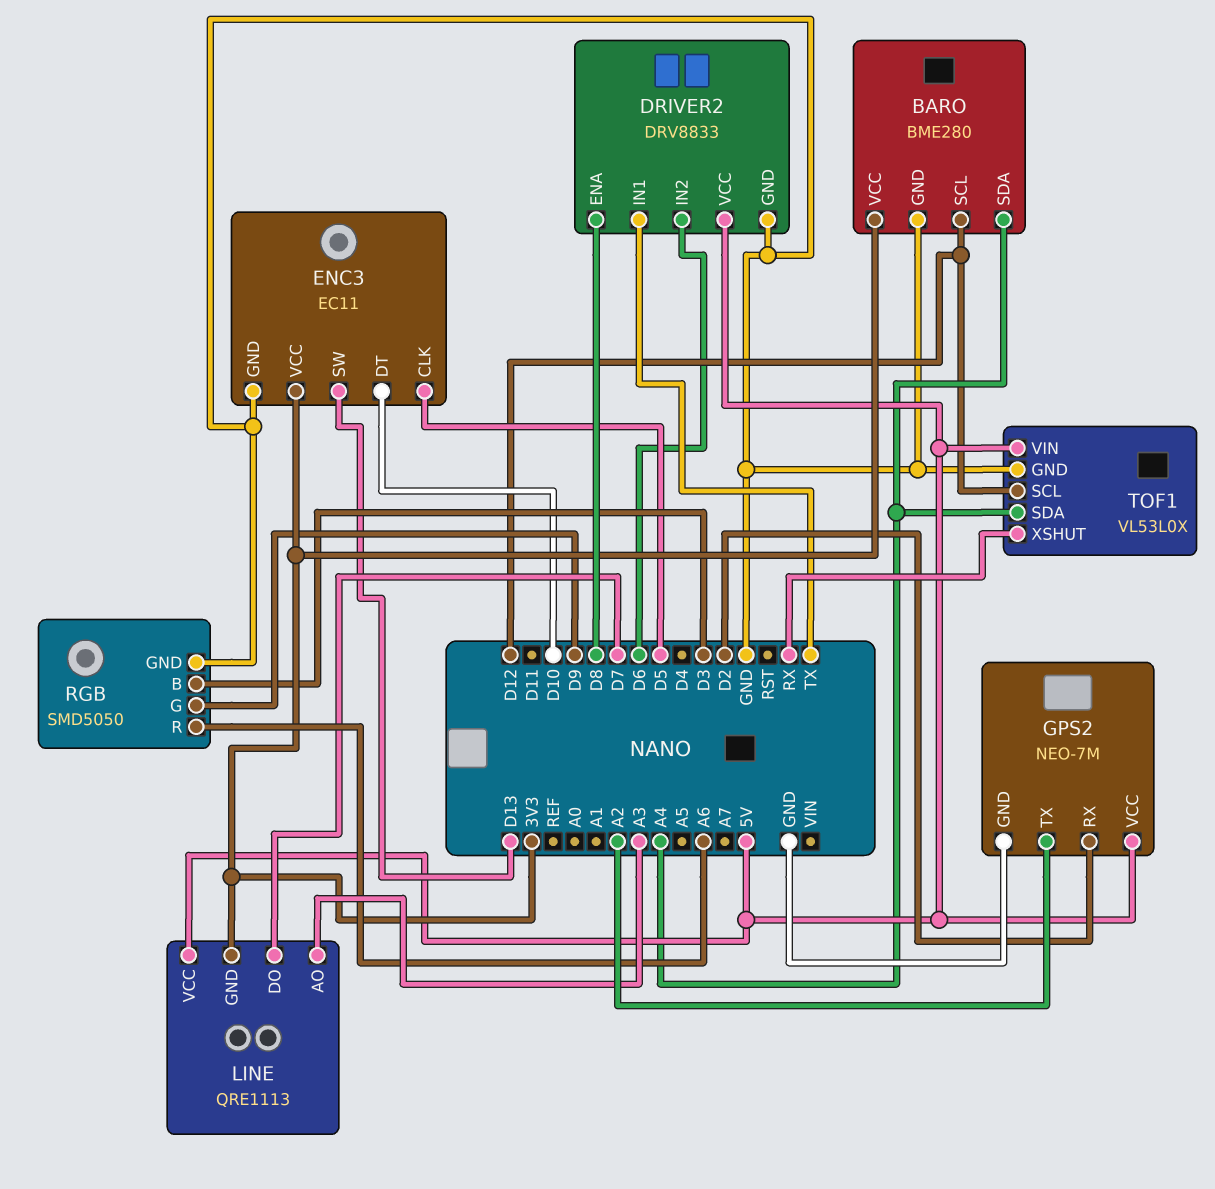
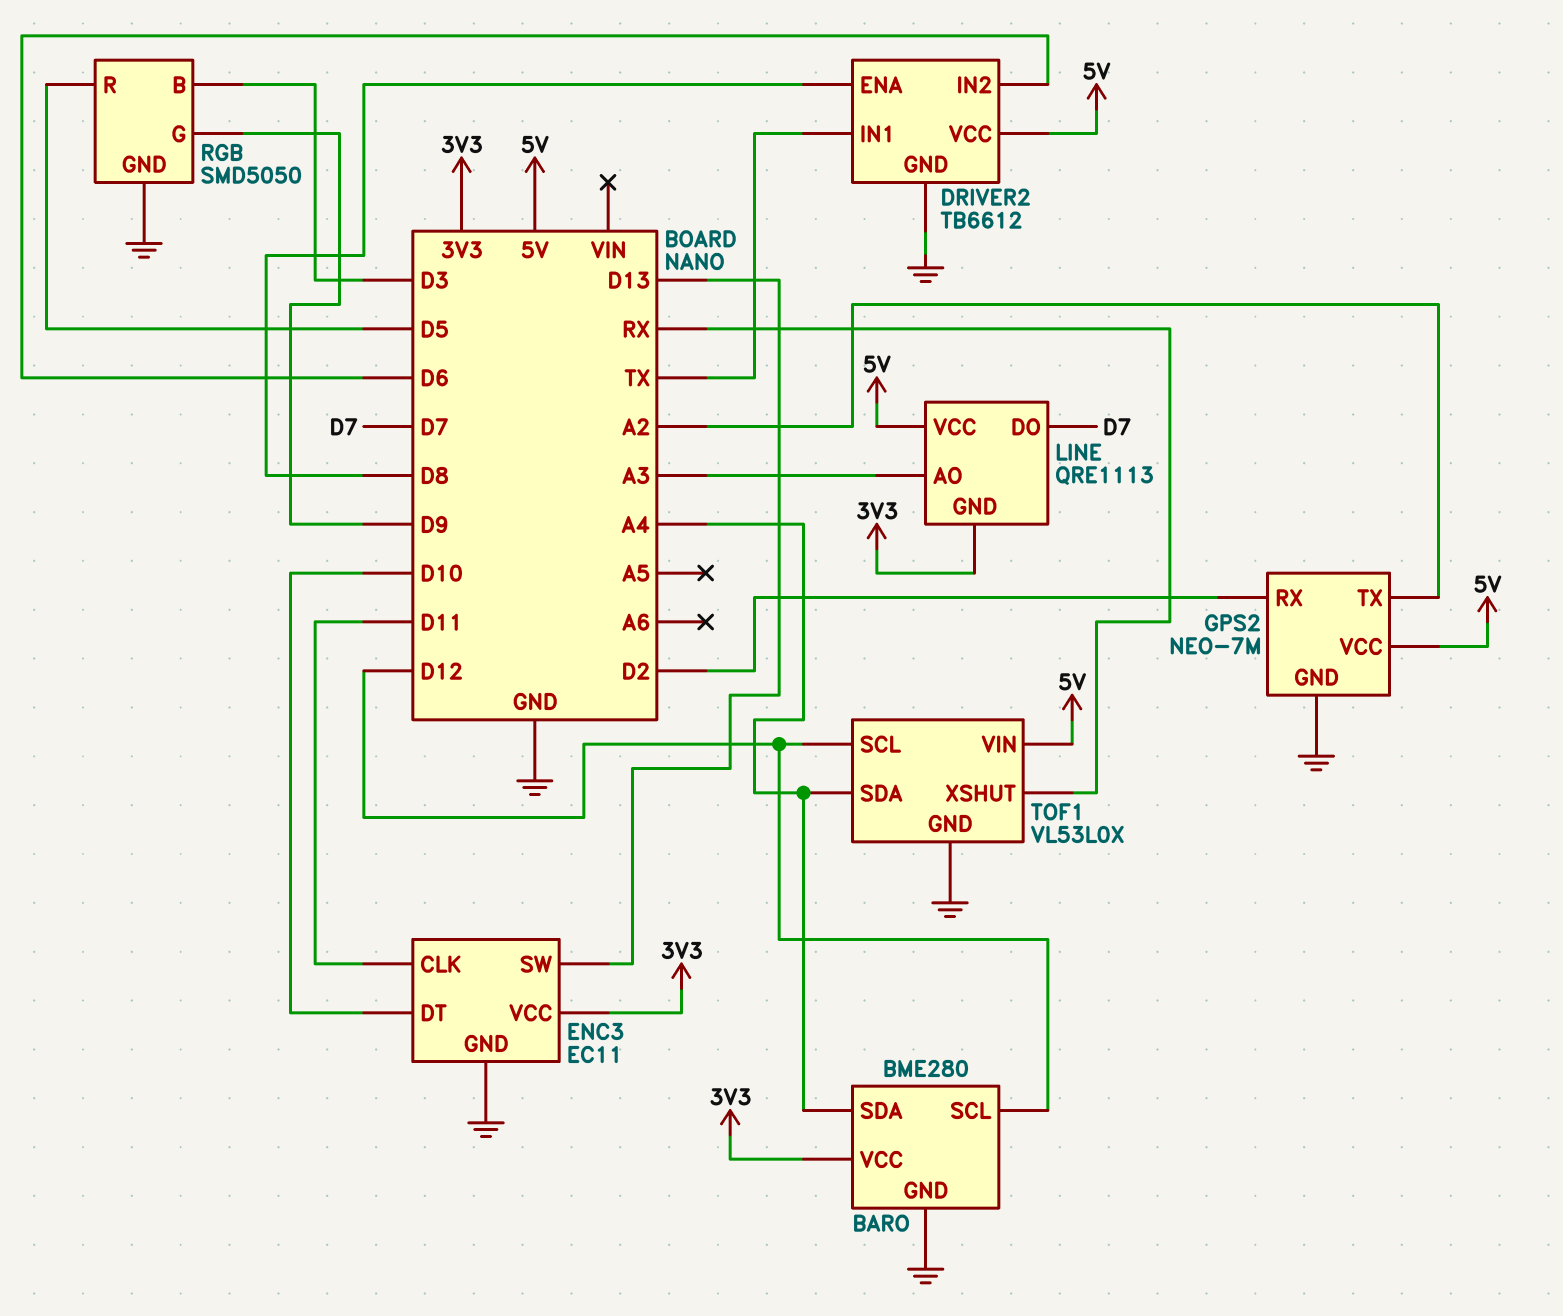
DRIVER2: DRV8833 -> TB6612
ENC3 pin CLK: D5 -> D11
RGB pin R: A6 -> D5

